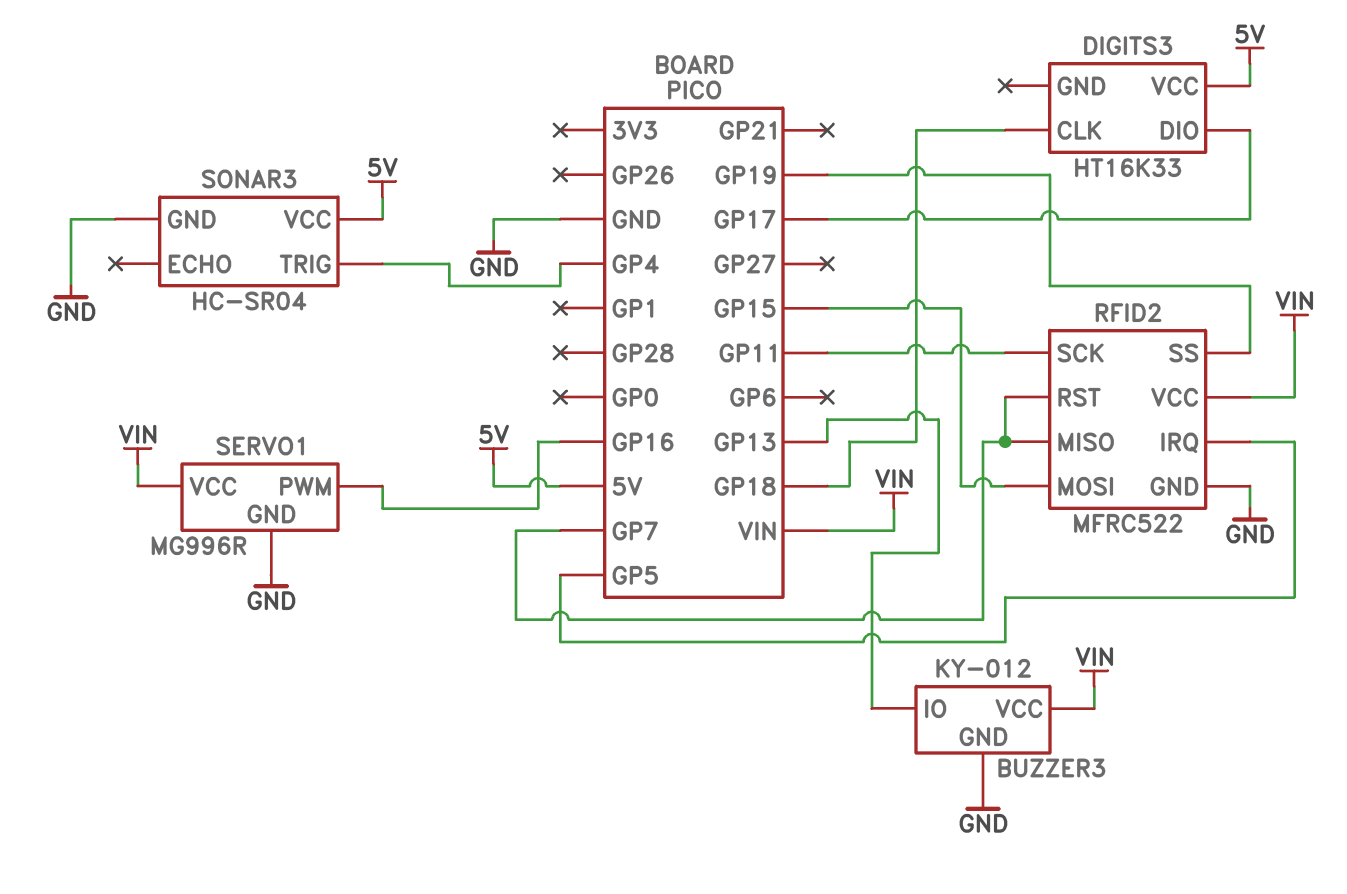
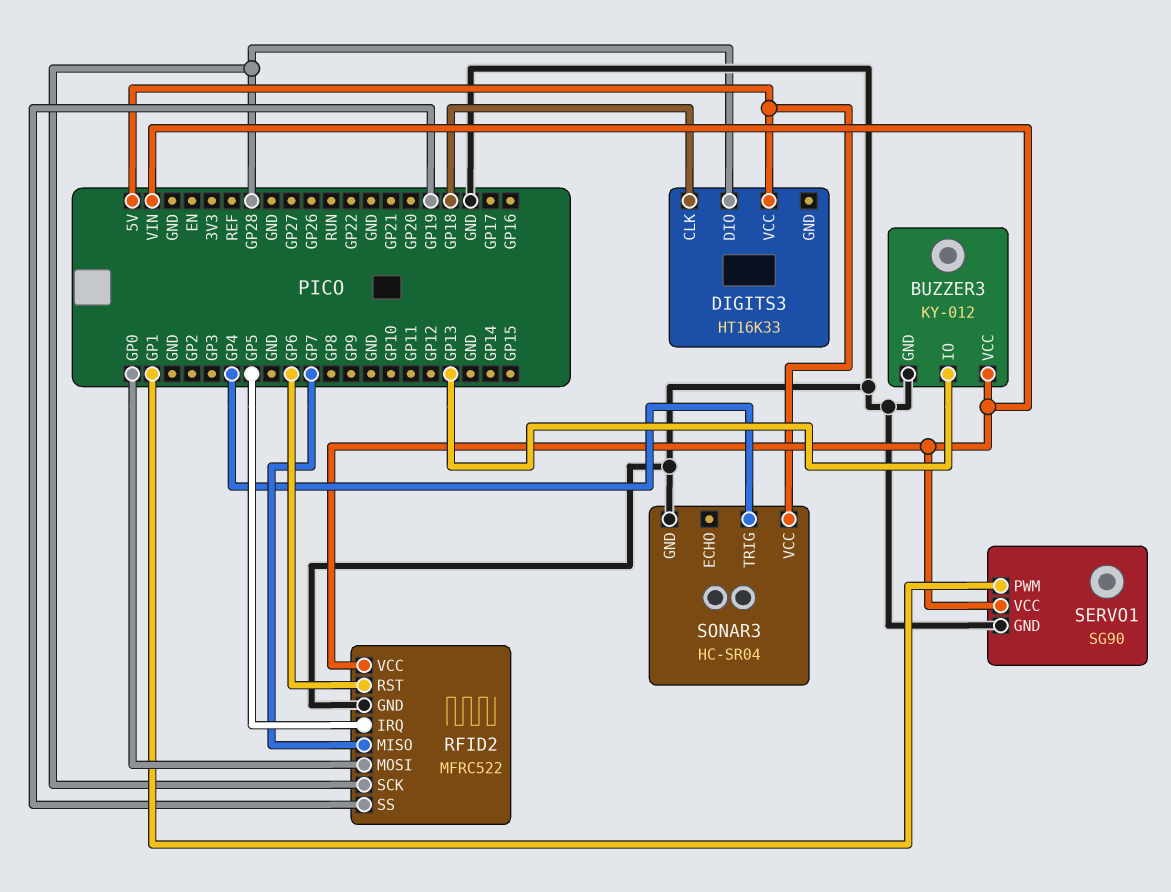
DIGITS3 pin DIO: GP17 -> GP28
RFID2 pin MOSI: GP15 -> GP0
RFID2 pin RST: GP7 -> GP6
RFID2 pin SCK: GP11 -> GP28
SERVO1: MG996R -> SG90
SERVO1 pin PWM: GP16 -> GP1

